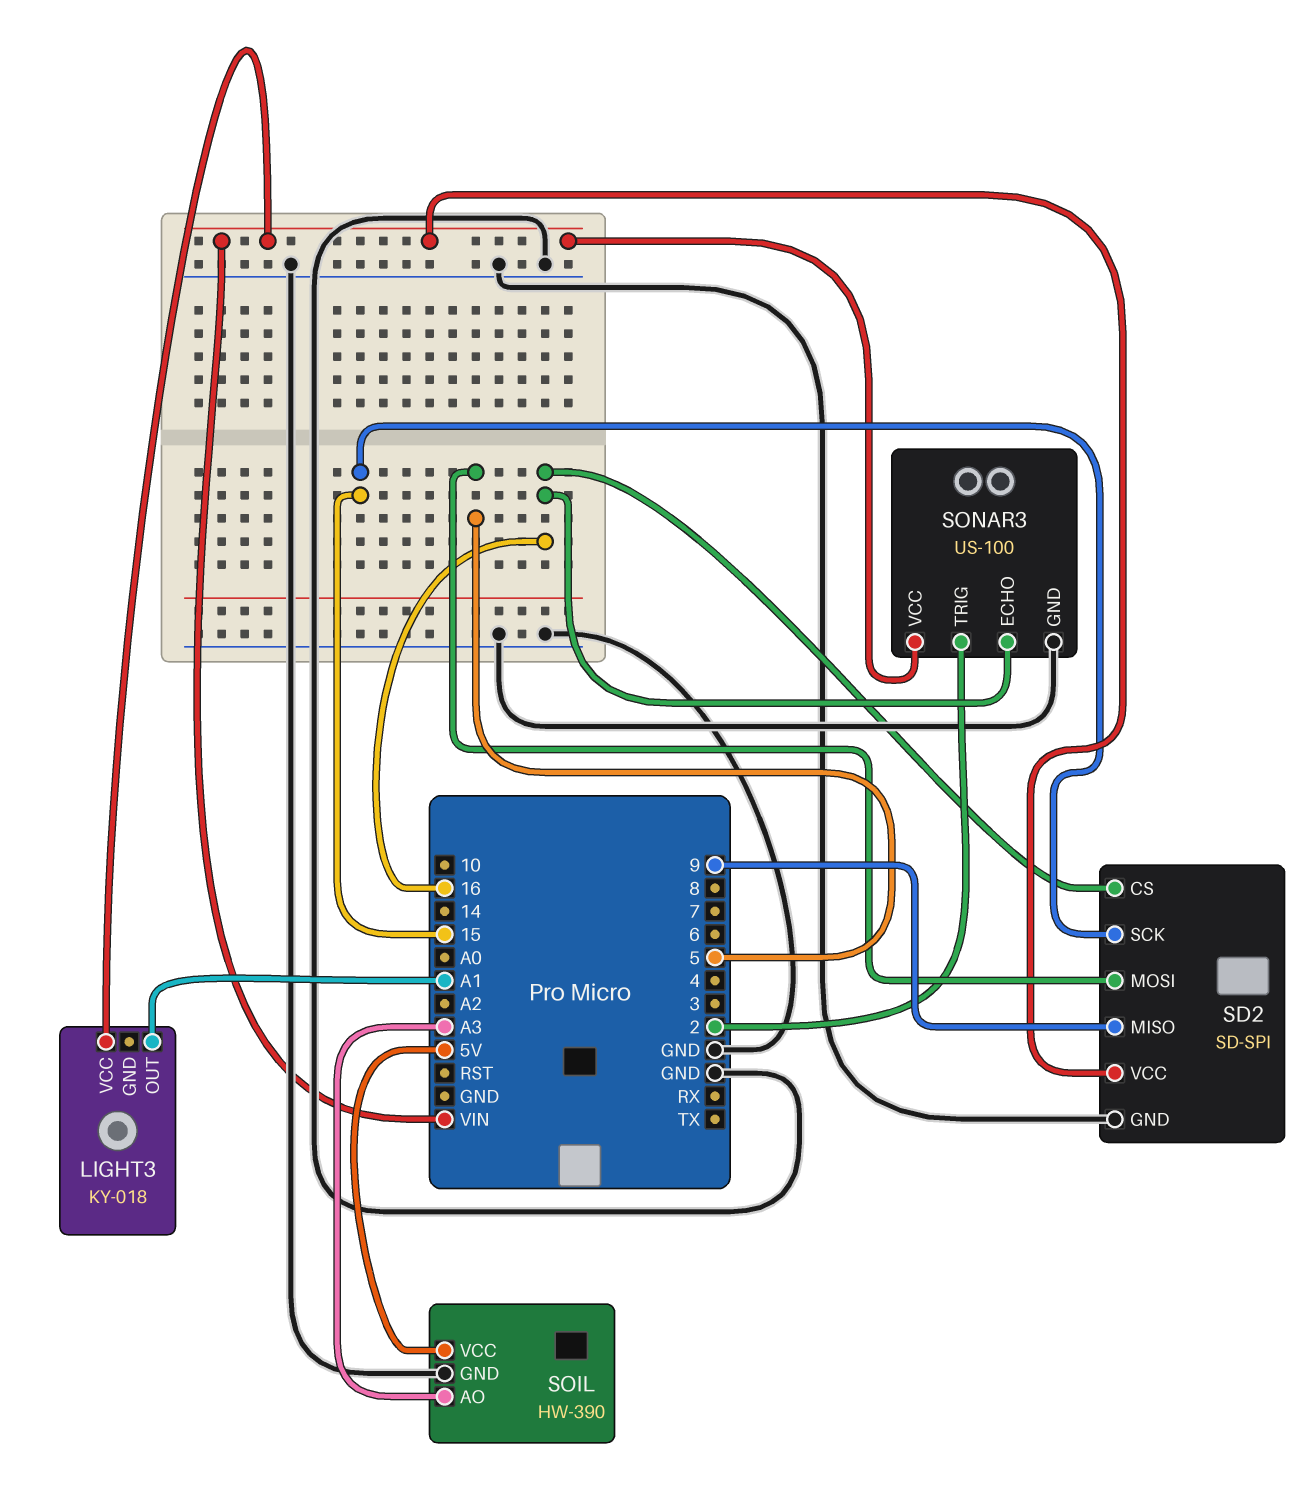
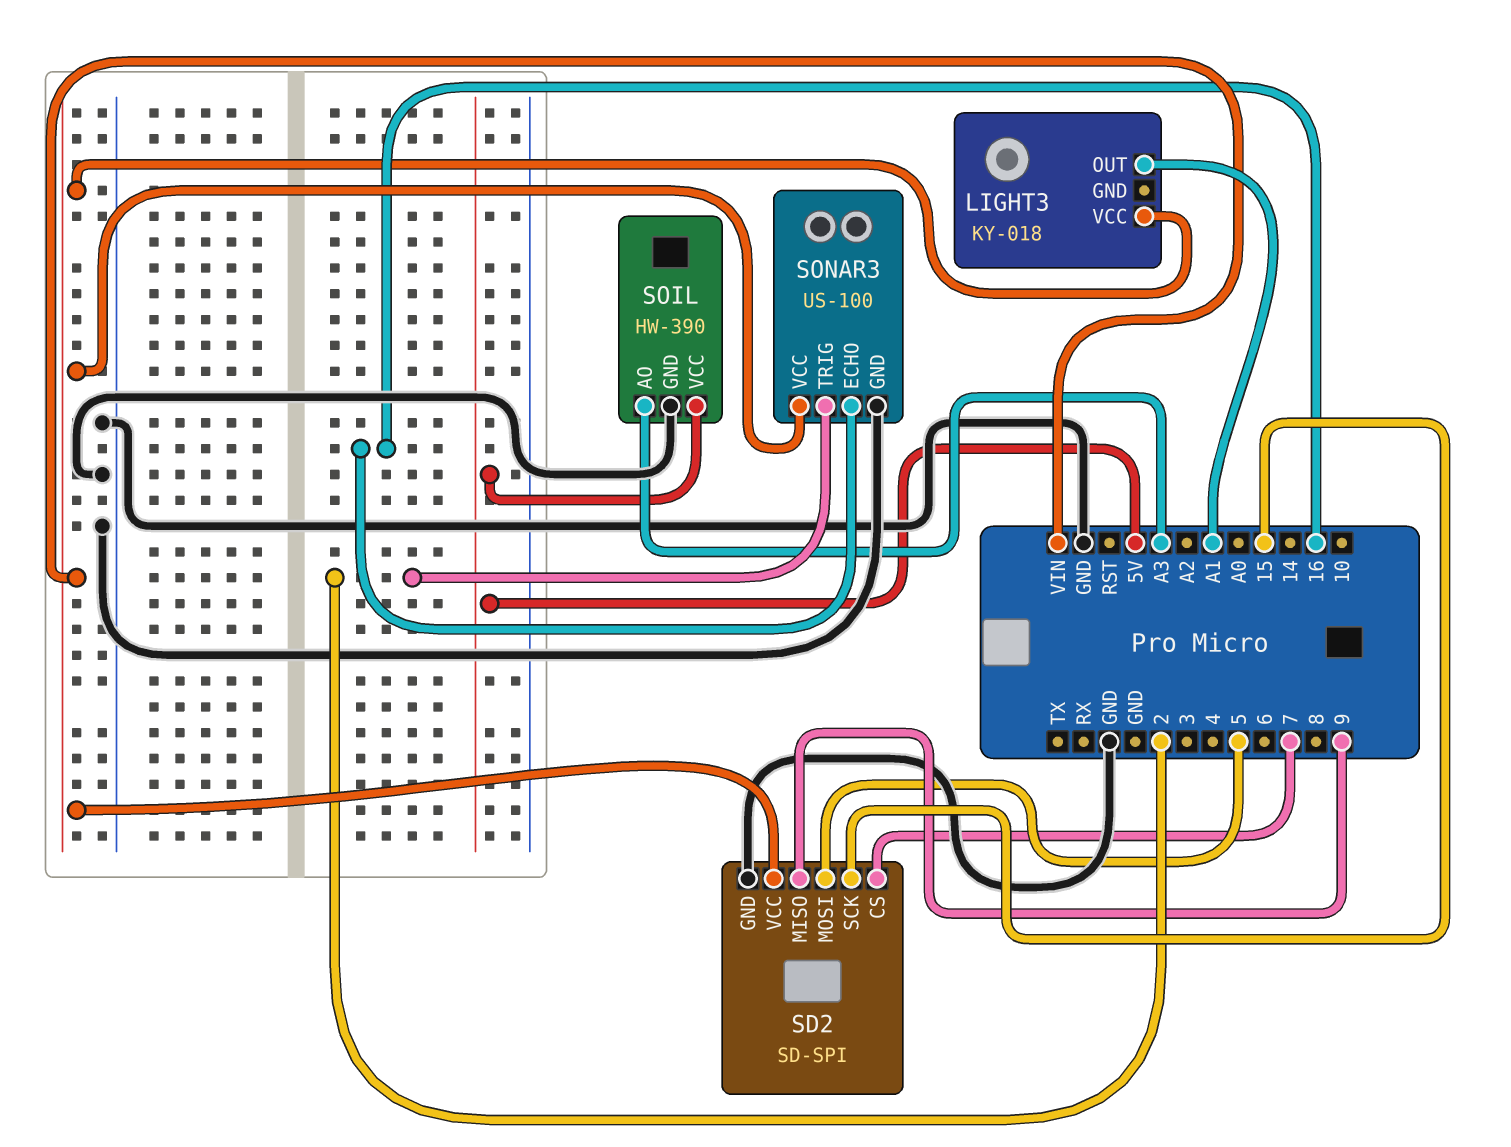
SD2 pin CS: 16 -> 7

